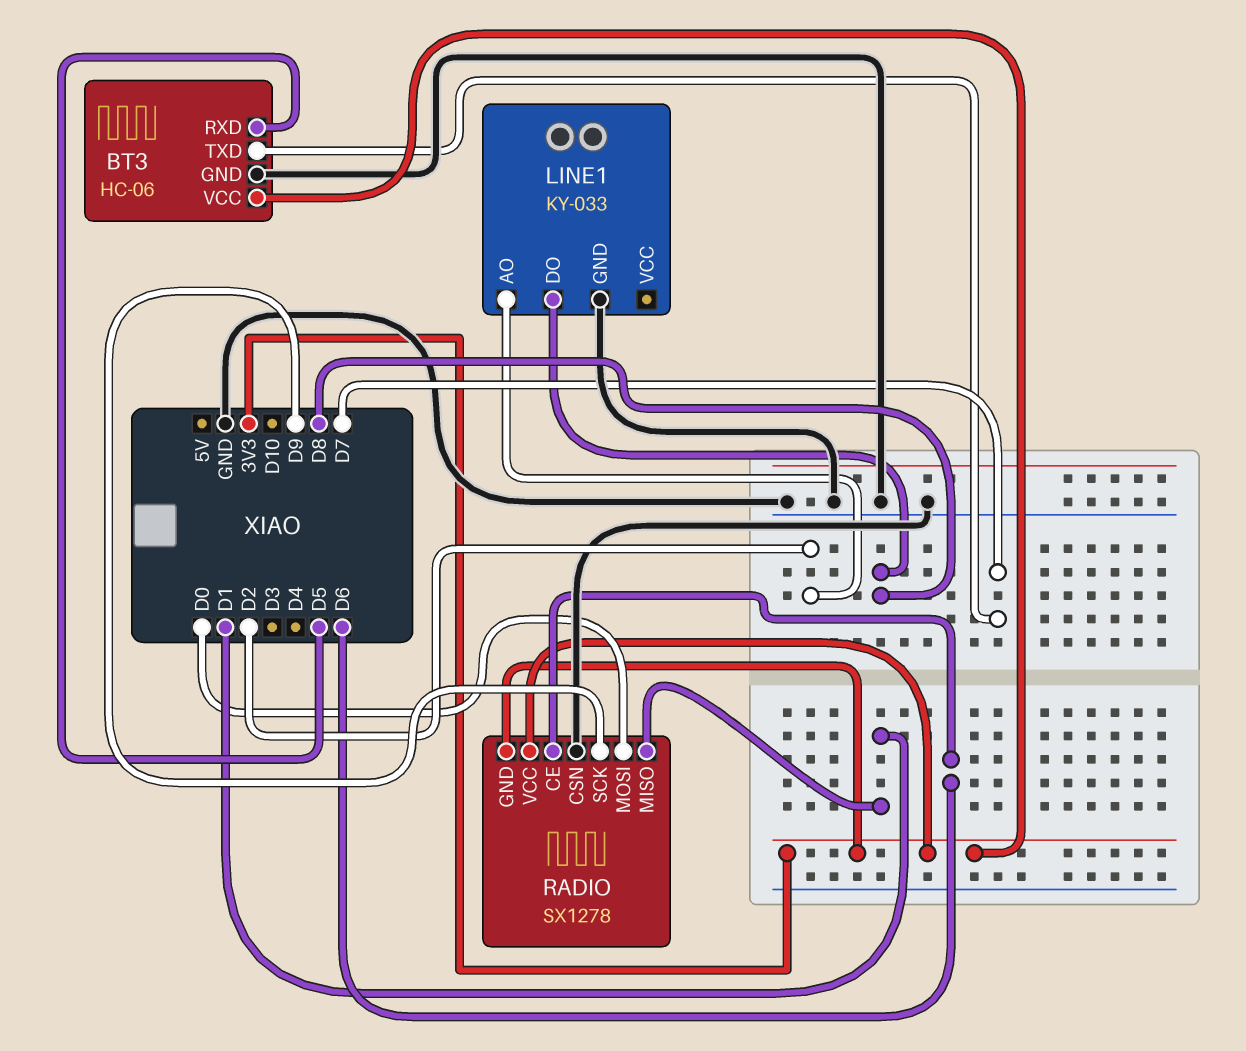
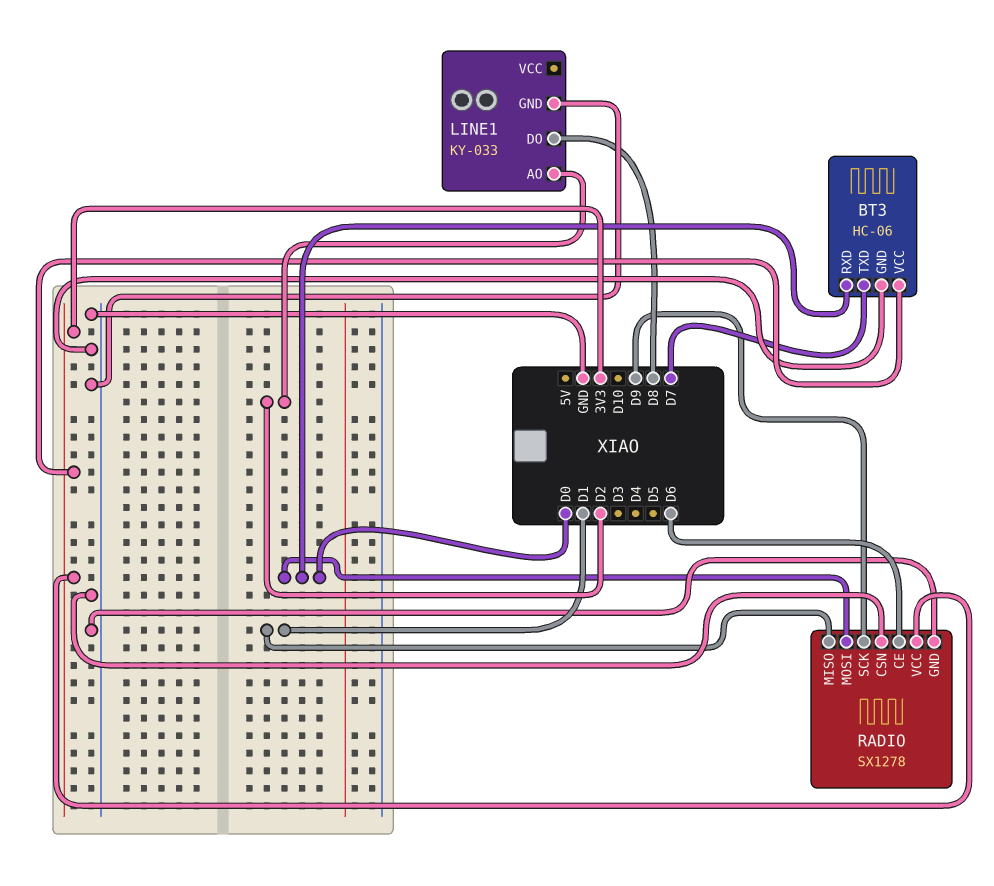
BT3 pin RXD: D5 -> D0
RADIO pin GND: 3V3 -> GND

